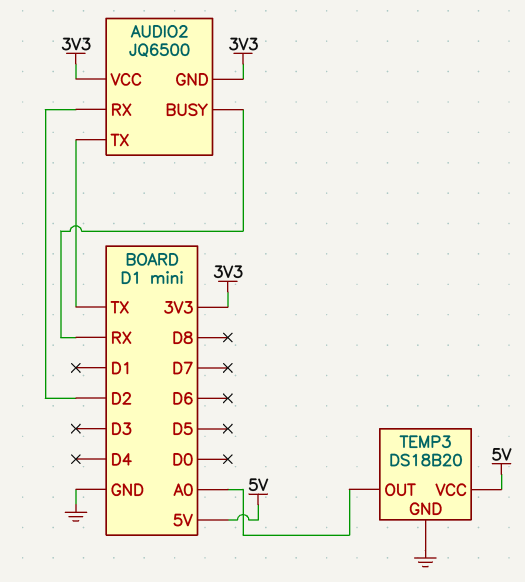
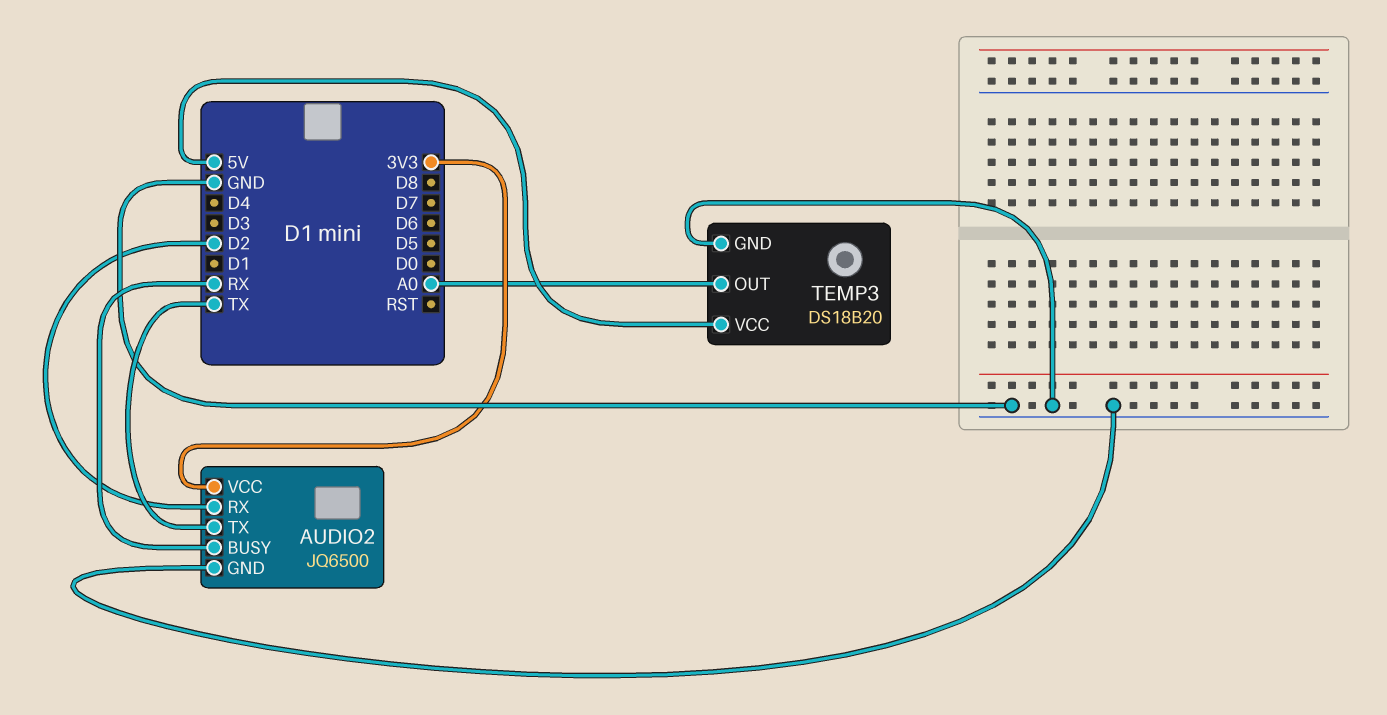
AUDIO2 pin GND: 3V3 -> GND

